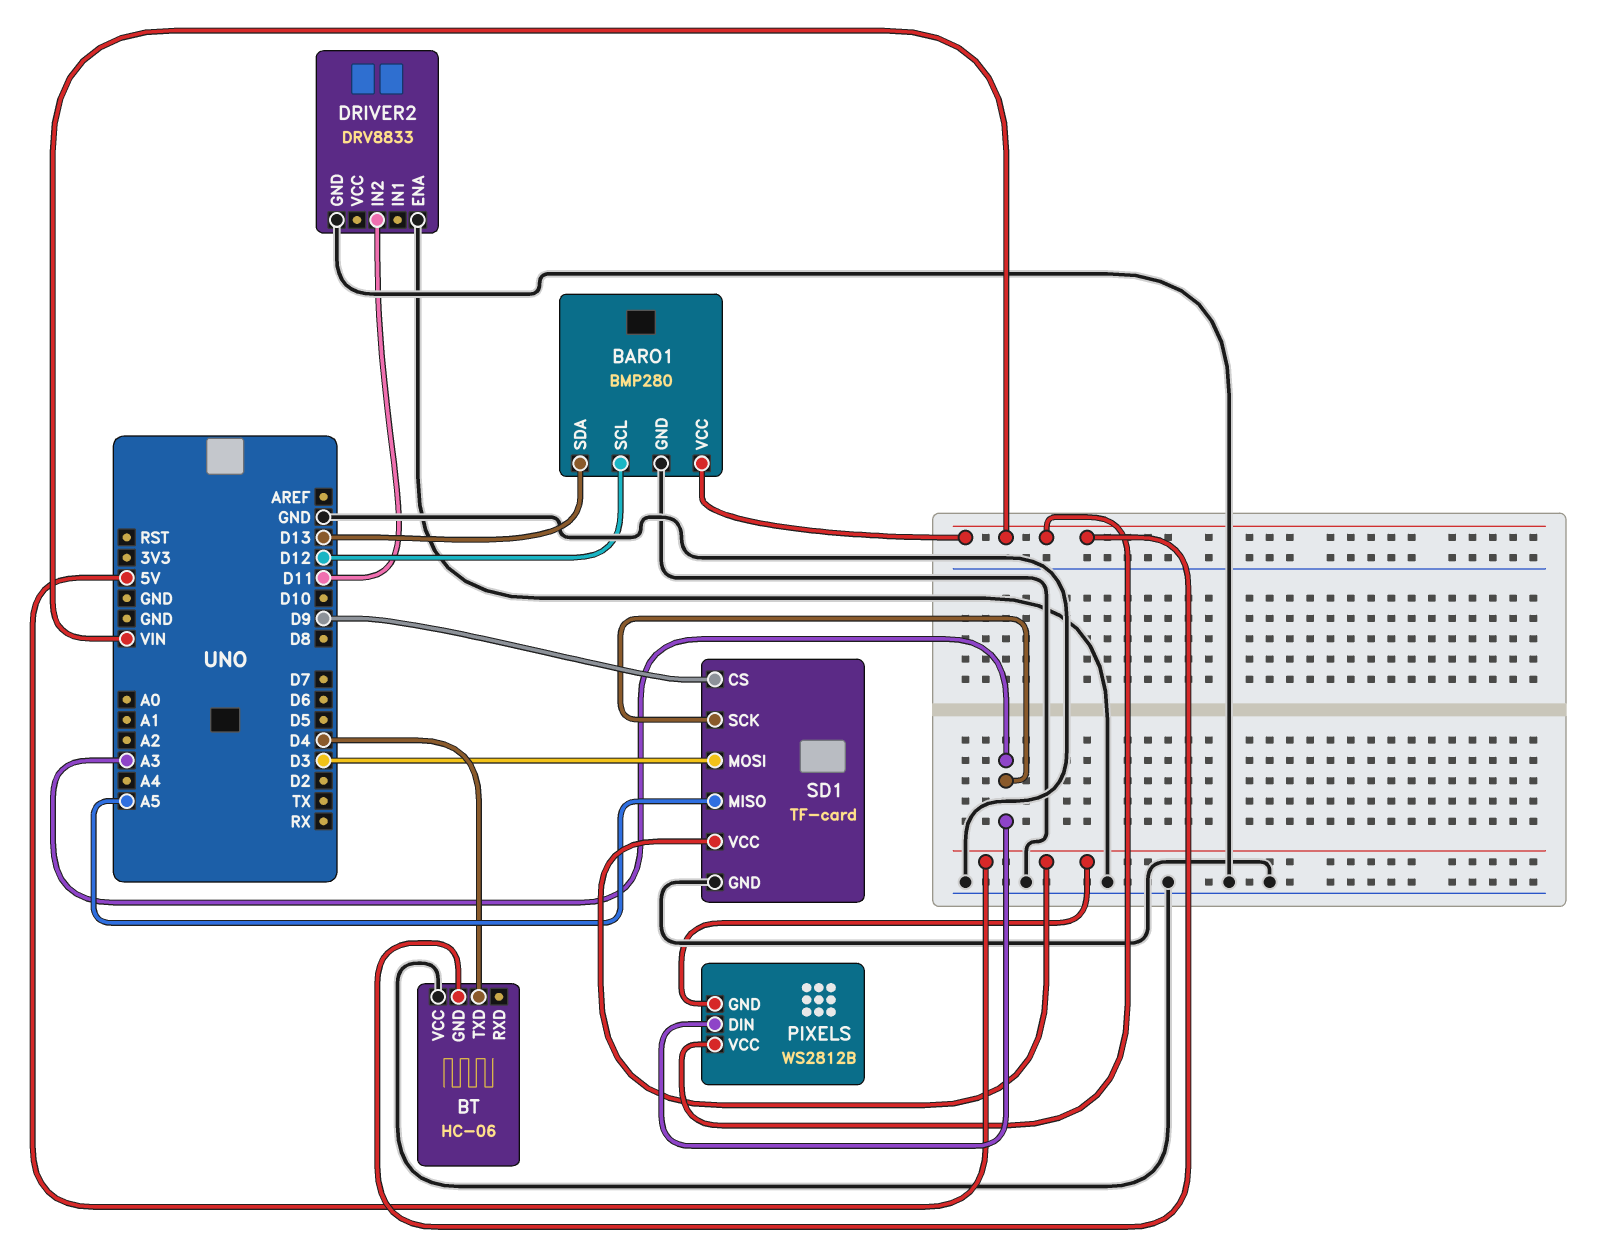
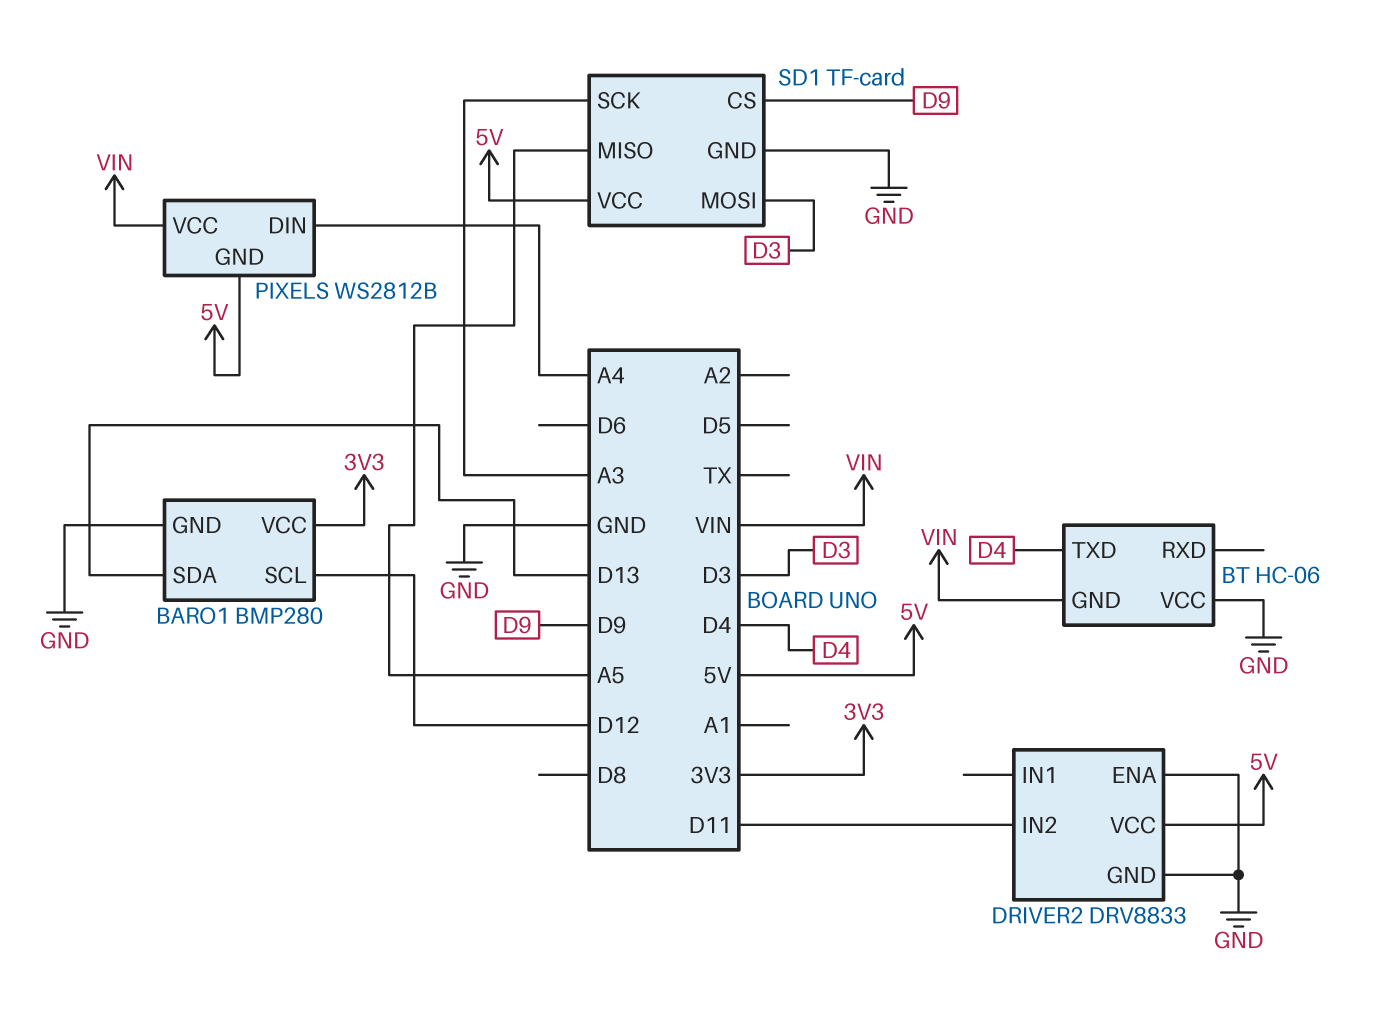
BARO1 pin VCC: VIN -> 3V3
DRIVER2 pin VCC: none -> 5V
PIXELS pin DIN: A3 -> A4

